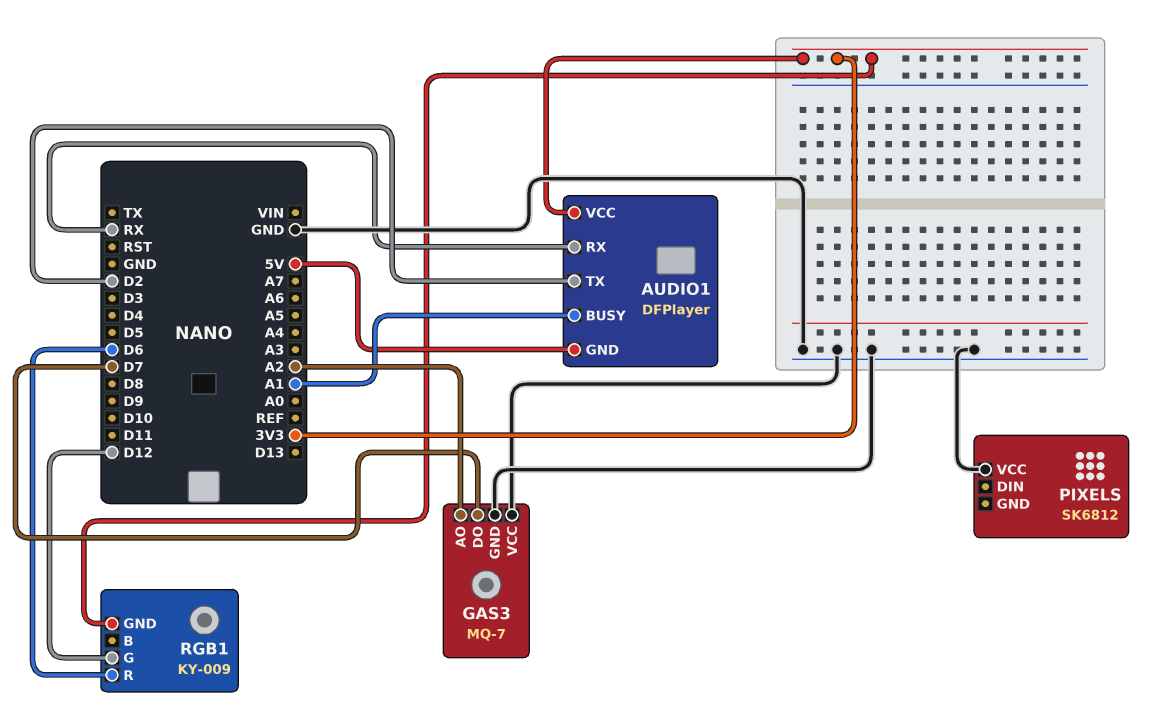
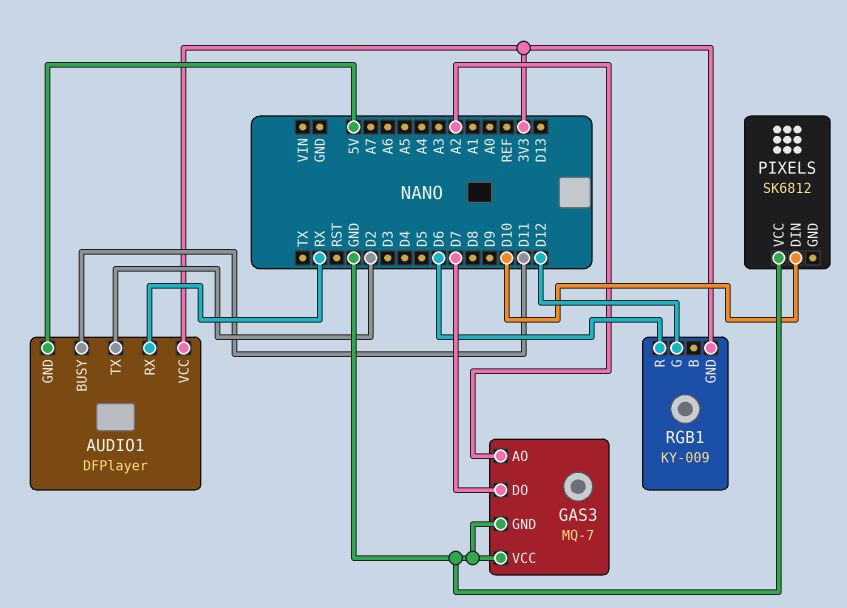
AUDIO1 pin BUSY: A1 -> D11
PIXELS pin DIN: none -> D10

